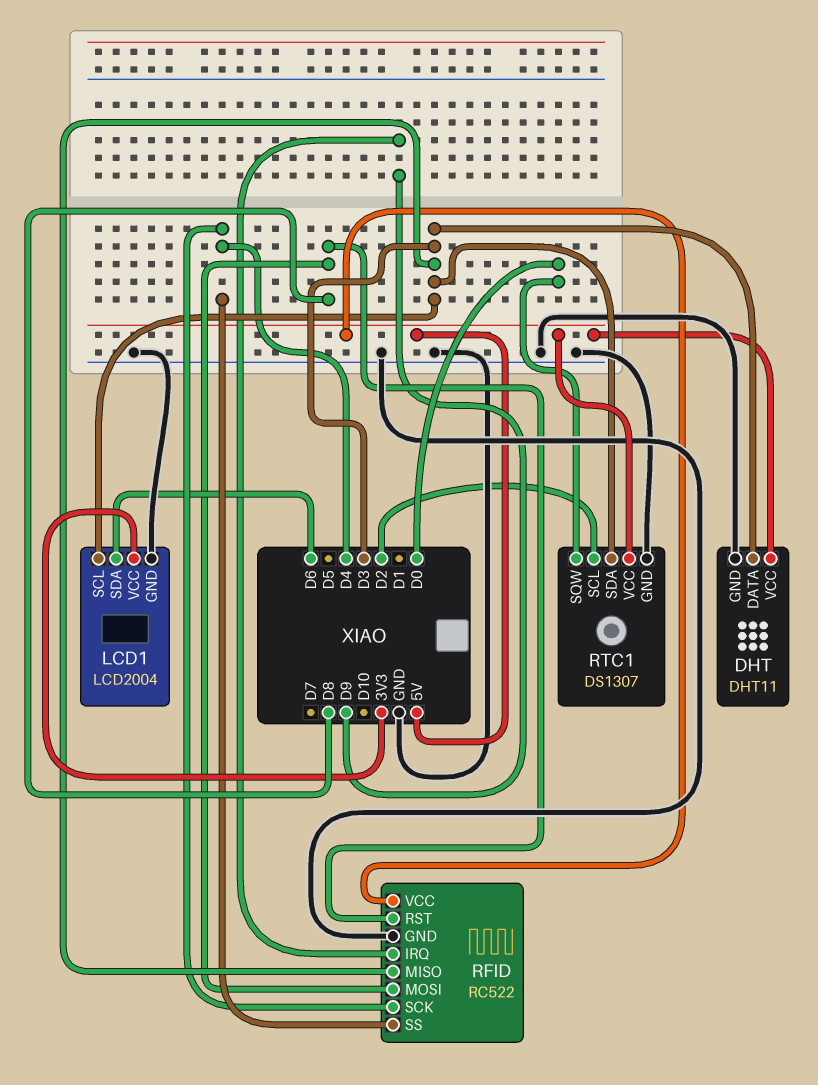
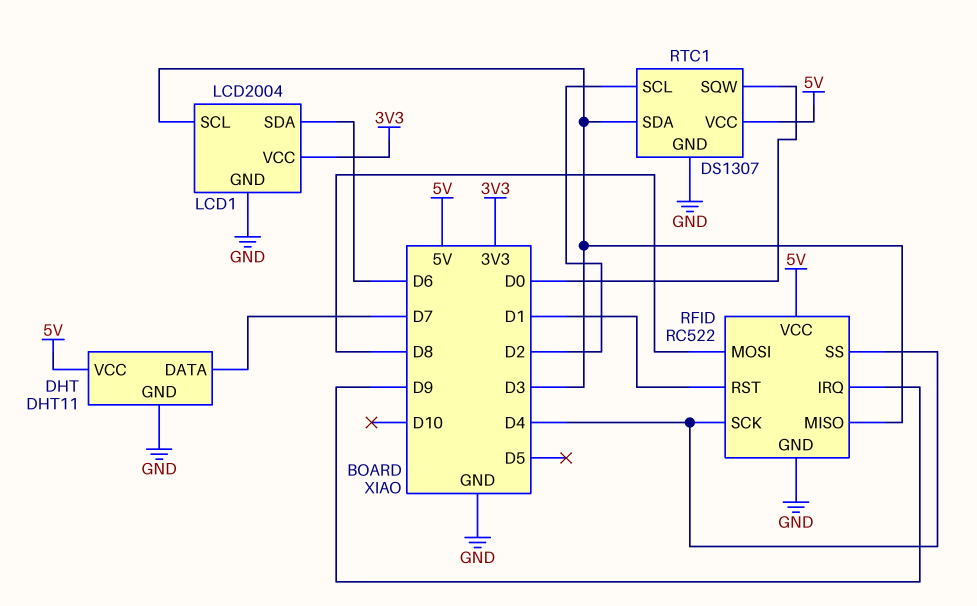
DHT pin DATA: D3 -> D7
RFID pin RST: D8 -> D1

